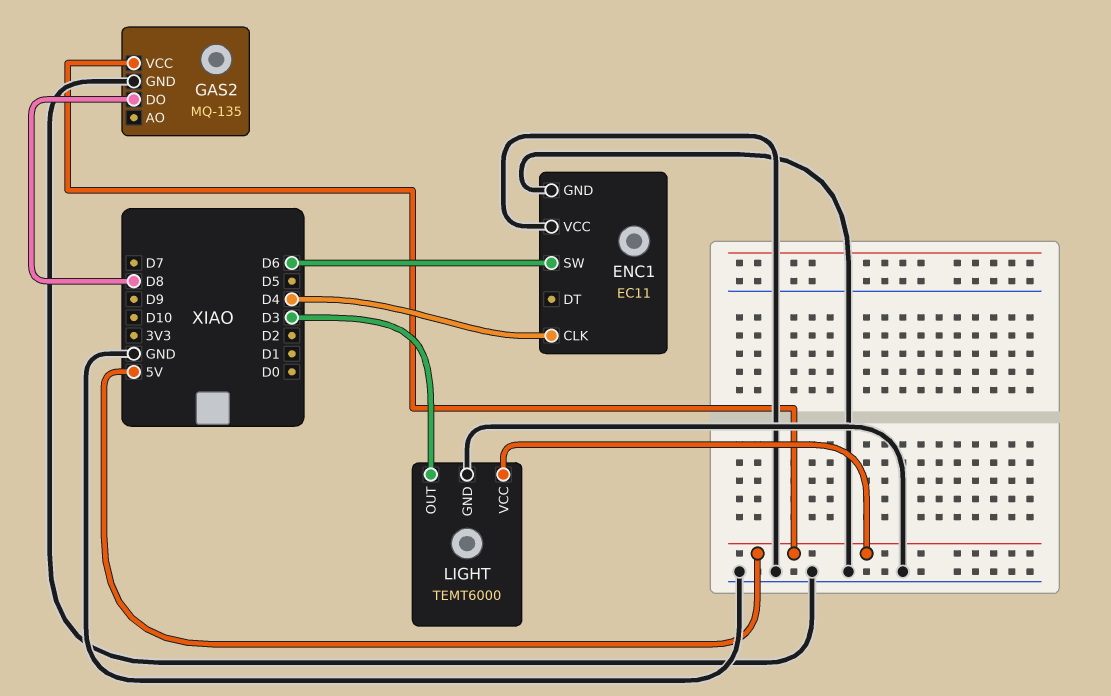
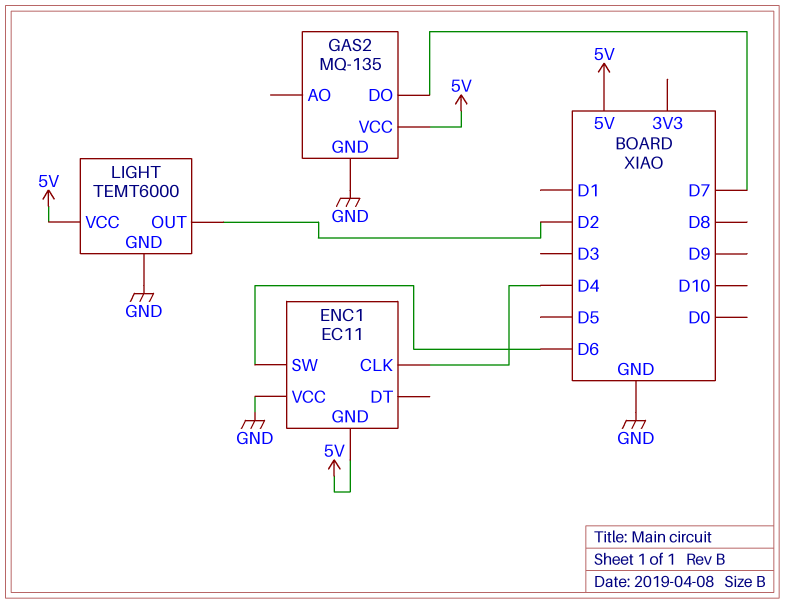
ENC1 pin GND: GND -> 5V
GAS2 pin DO: D8 -> D7
LIGHT pin OUT: D3 -> D2

